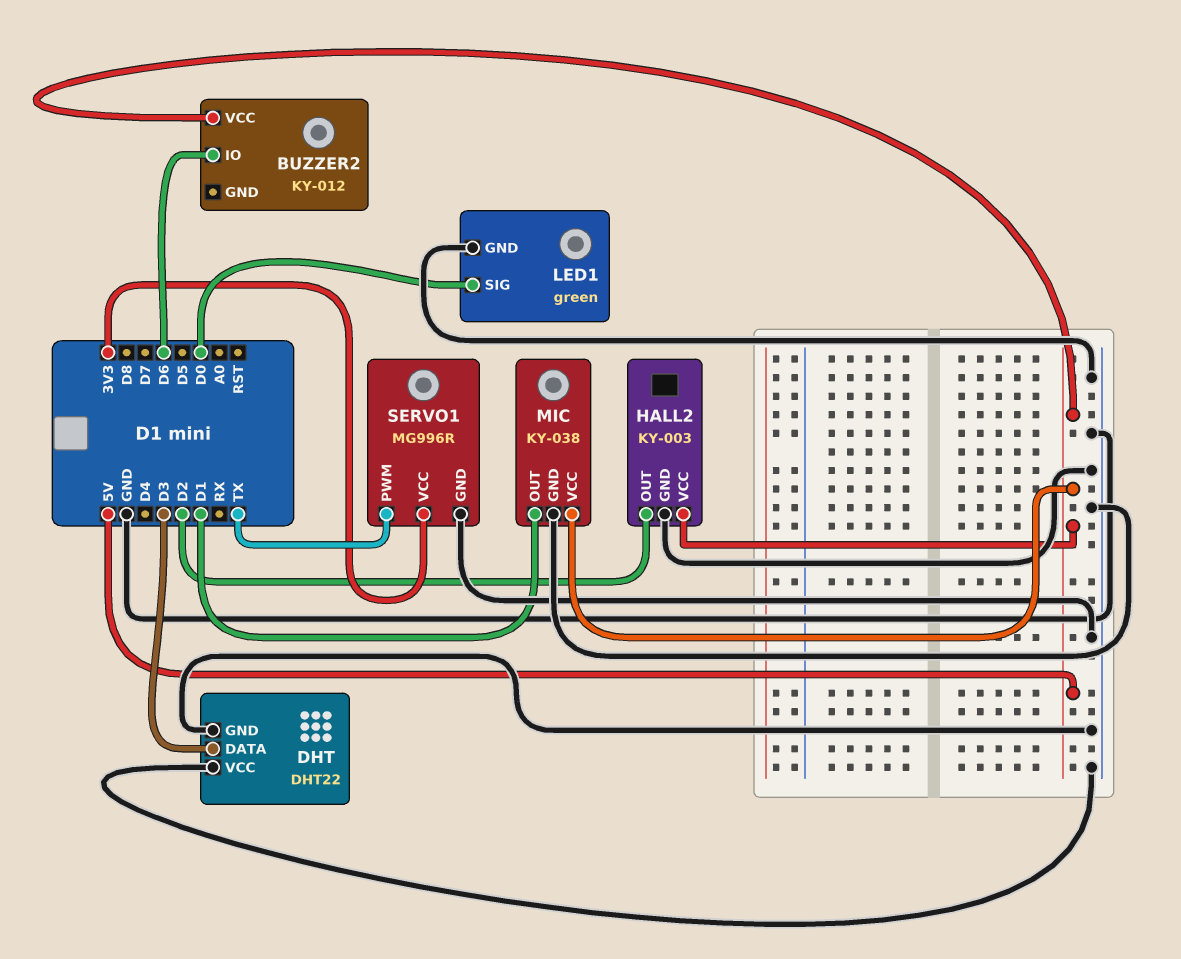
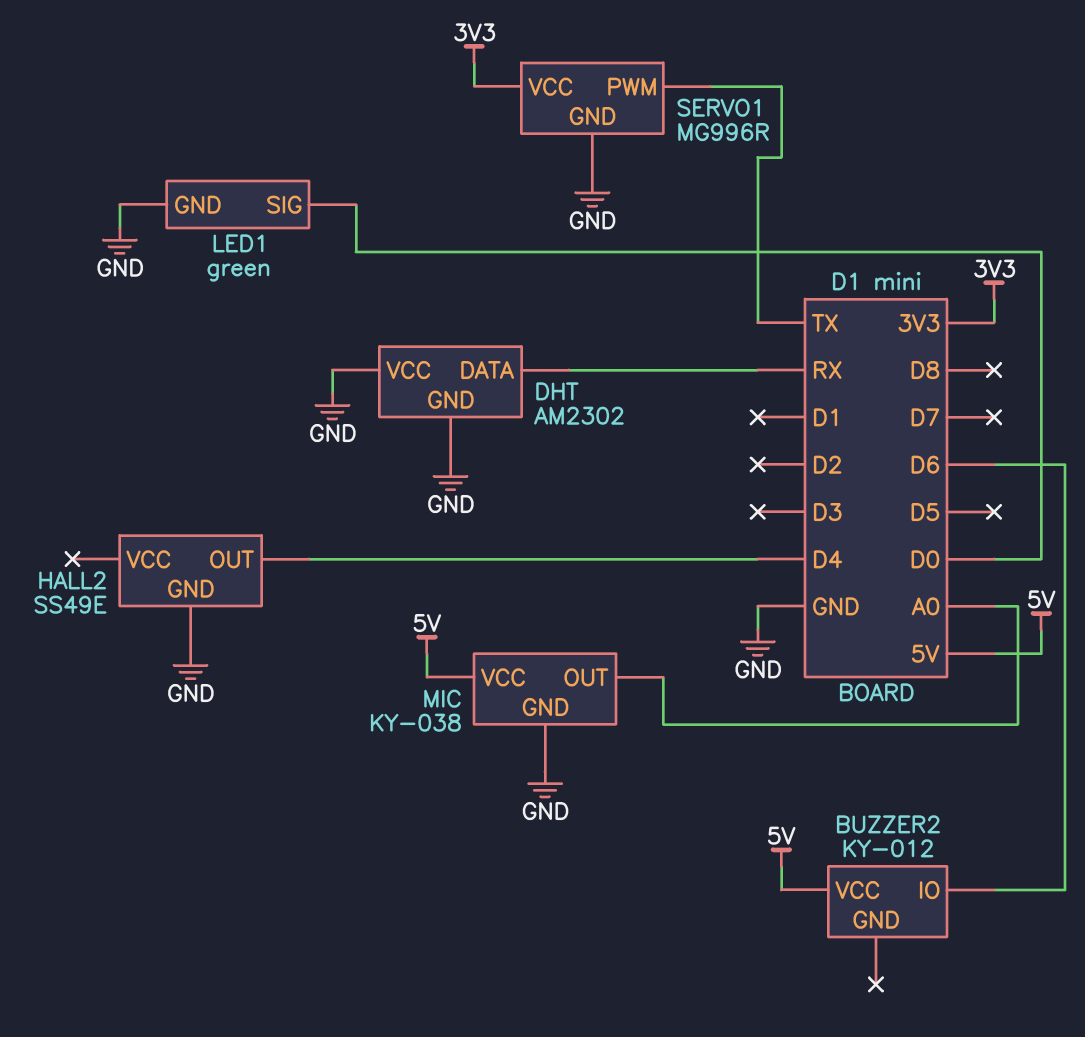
DHT: DHT22 -> AM2302
DHT pin DATA: D3 -> RX
HALL2: KY-003 -> SS49E
HALL2 pin OUT: D2 -> D4
HALL2 pin VCC: 5V -> none
MIC pin OUT: D1 -> A0

